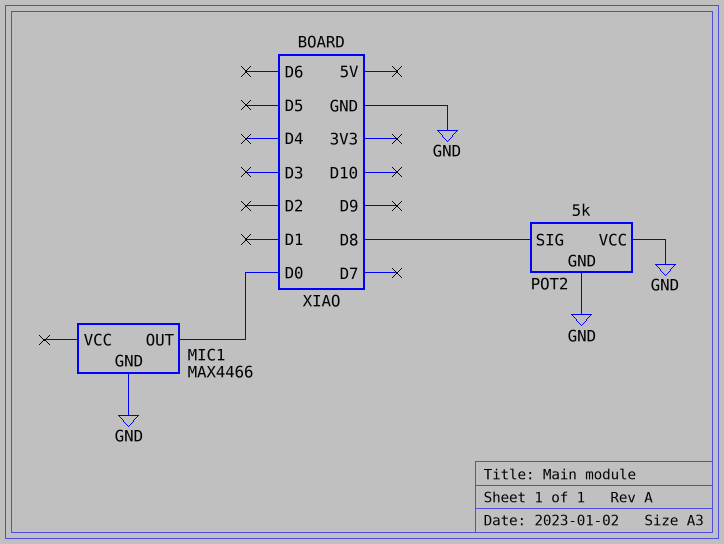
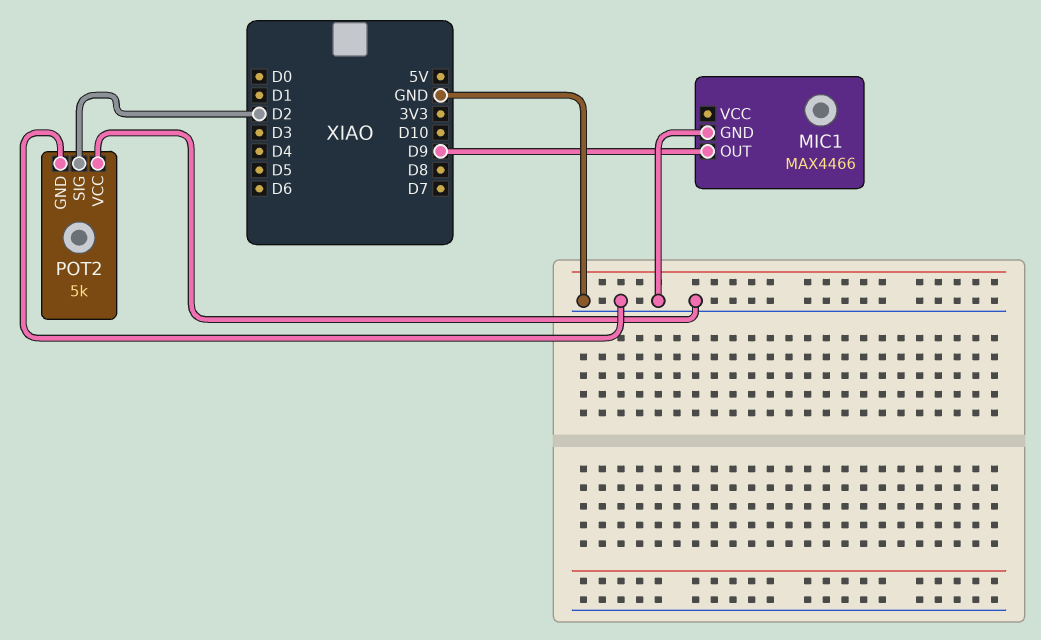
MIC1 pin OUT: D0 -> D9
POT2 pin SIG: D8 -> D2

